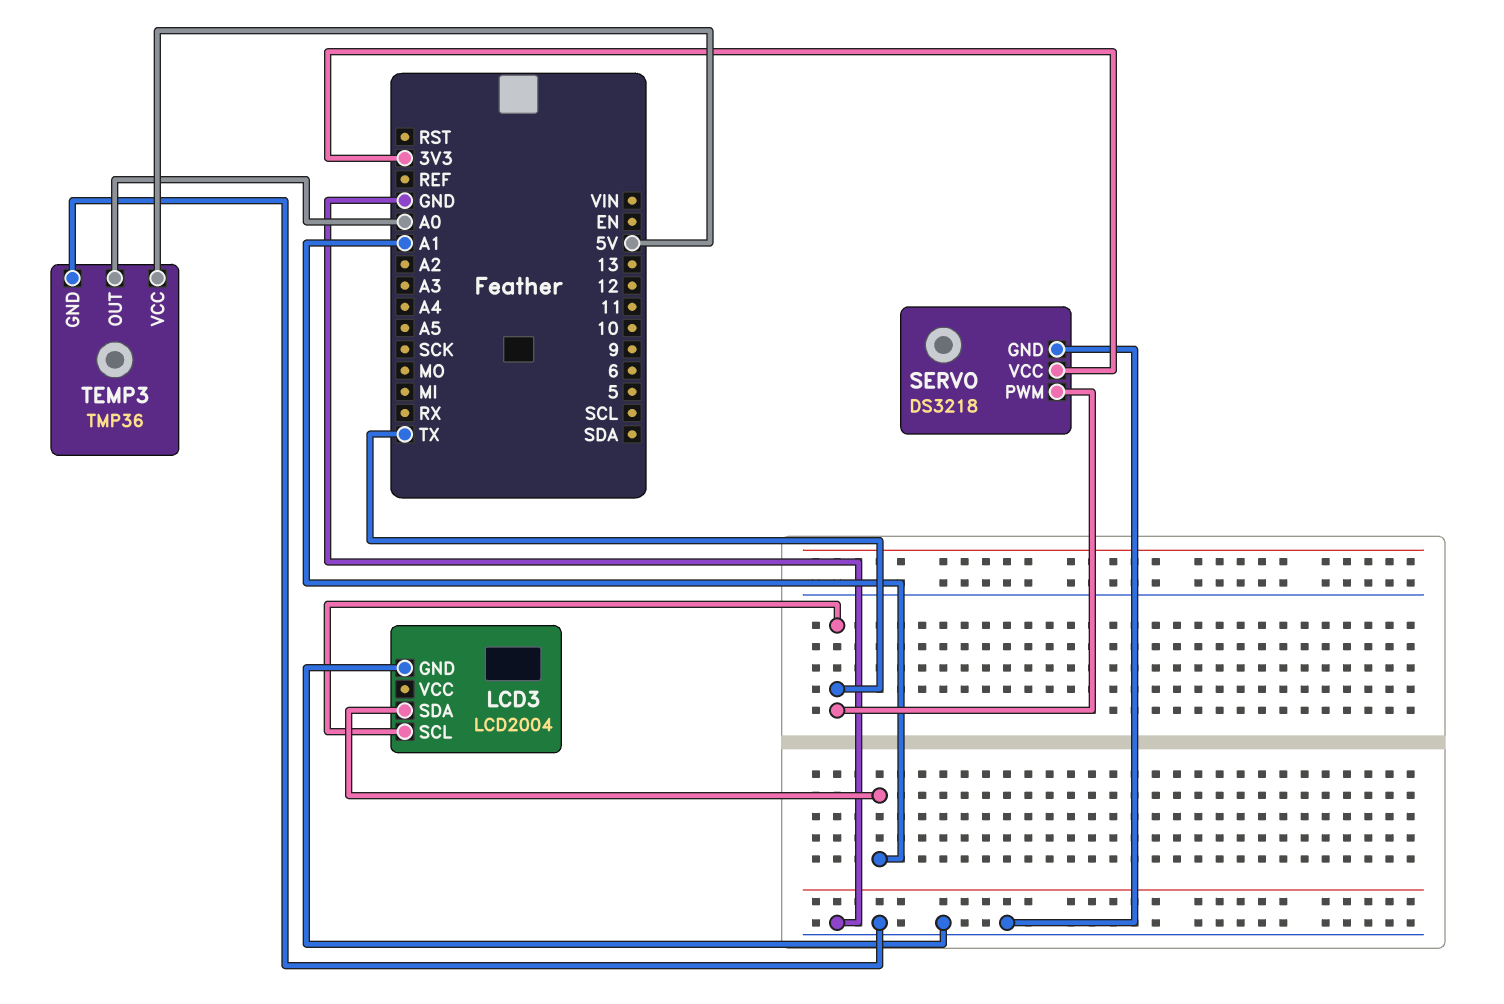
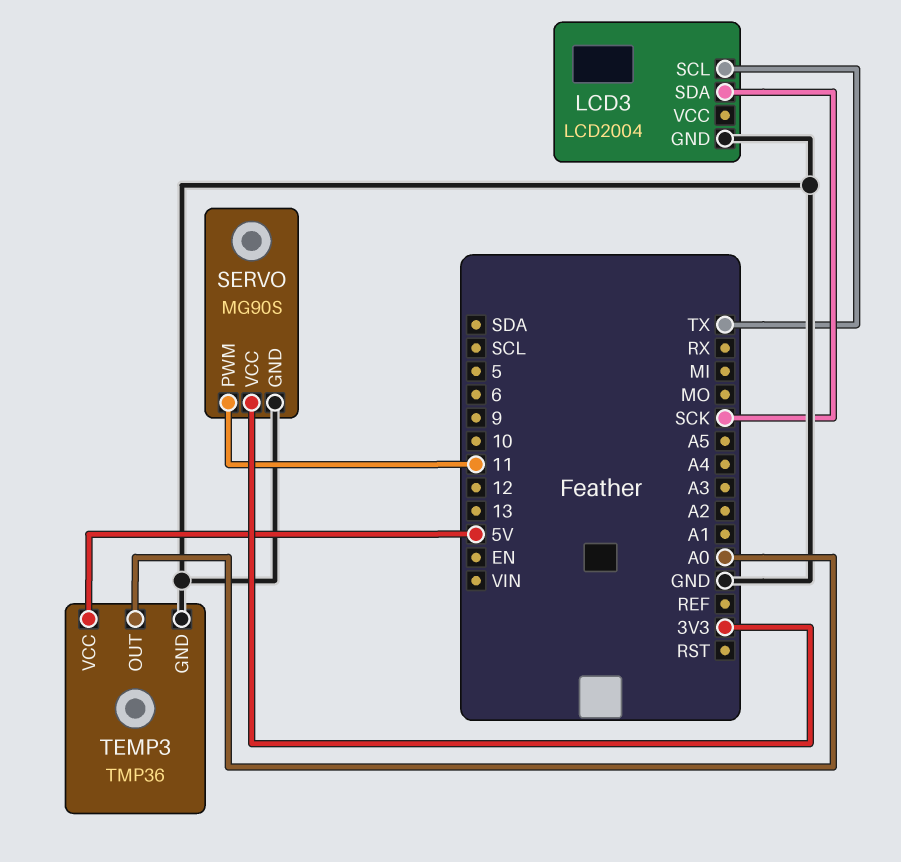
LCD3 pin SDA: A1 -> SCK
SERVO: DS3218 -> MG90S
SERVO pin PWM: TX -> 11

